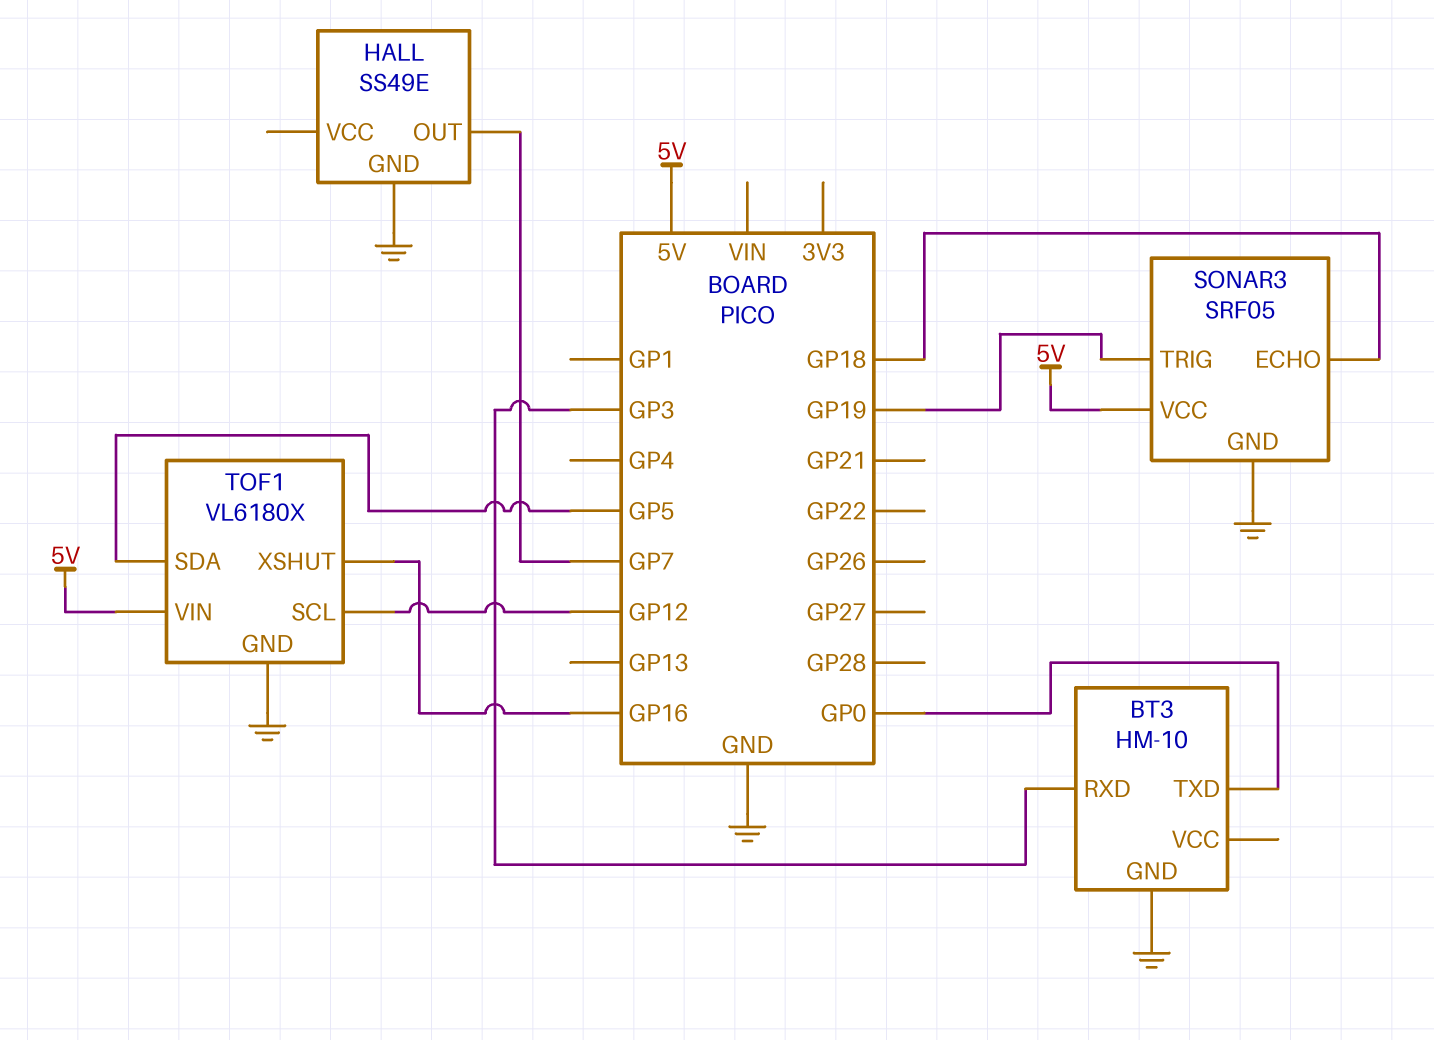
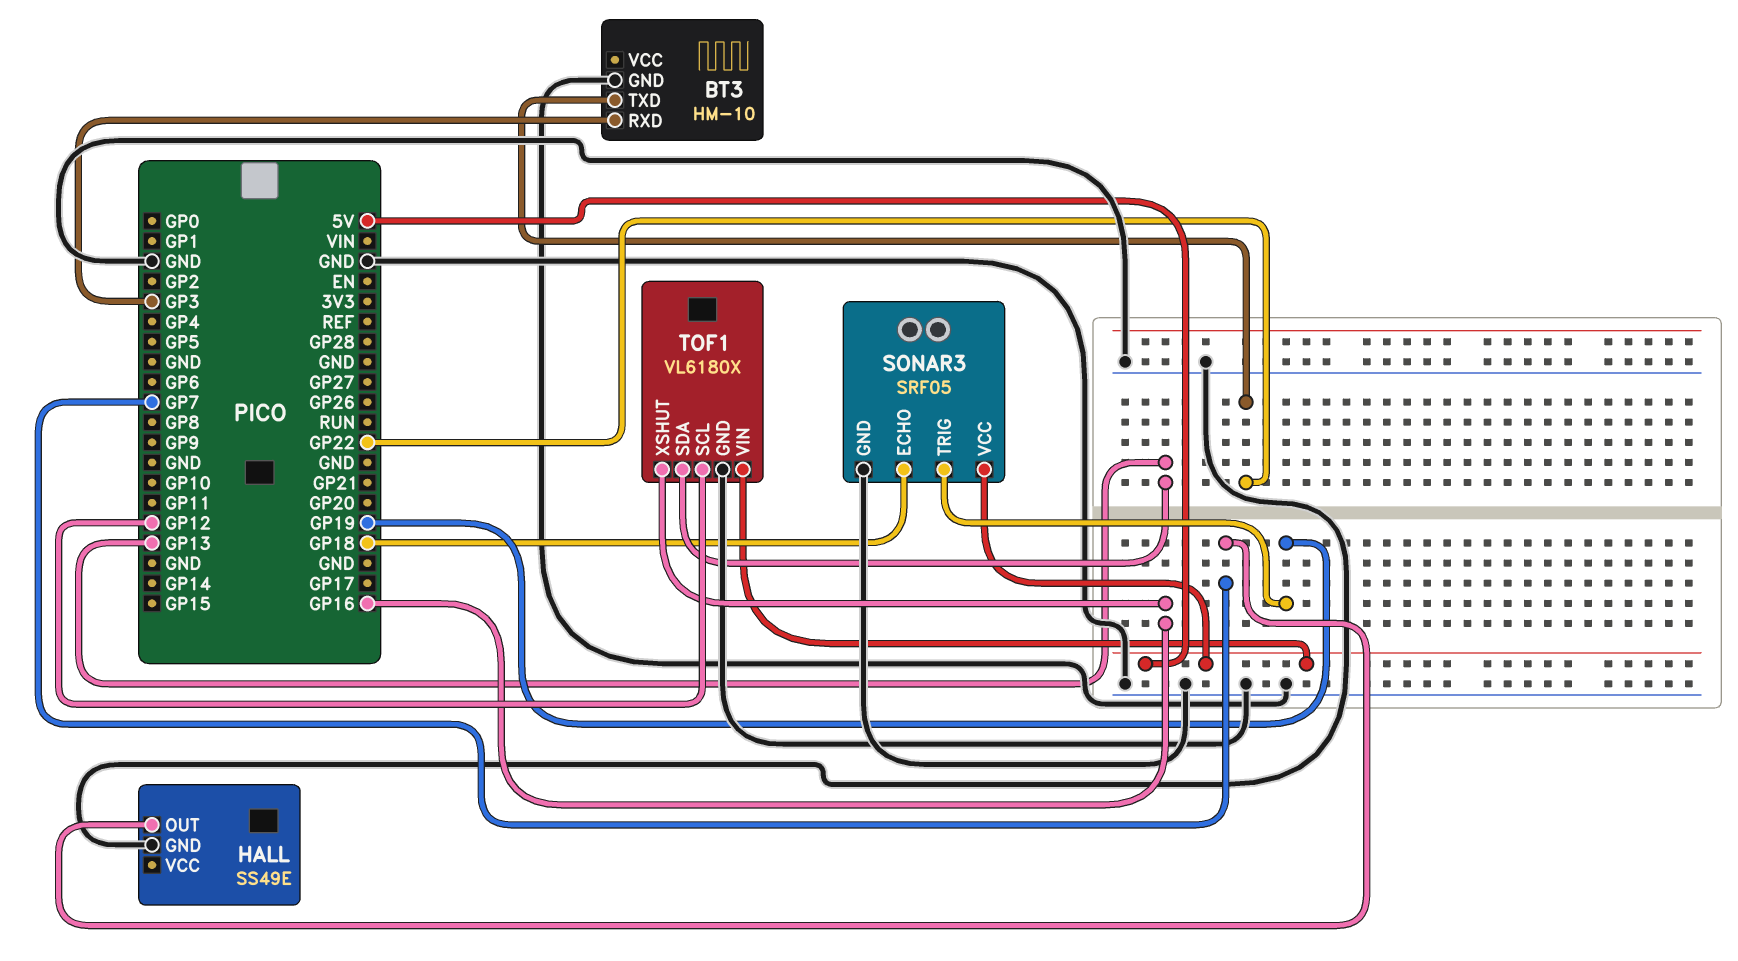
BT3 pin TXD: GP0 -> GP22
TOF1 pin SDA: GP5 -> GP13

